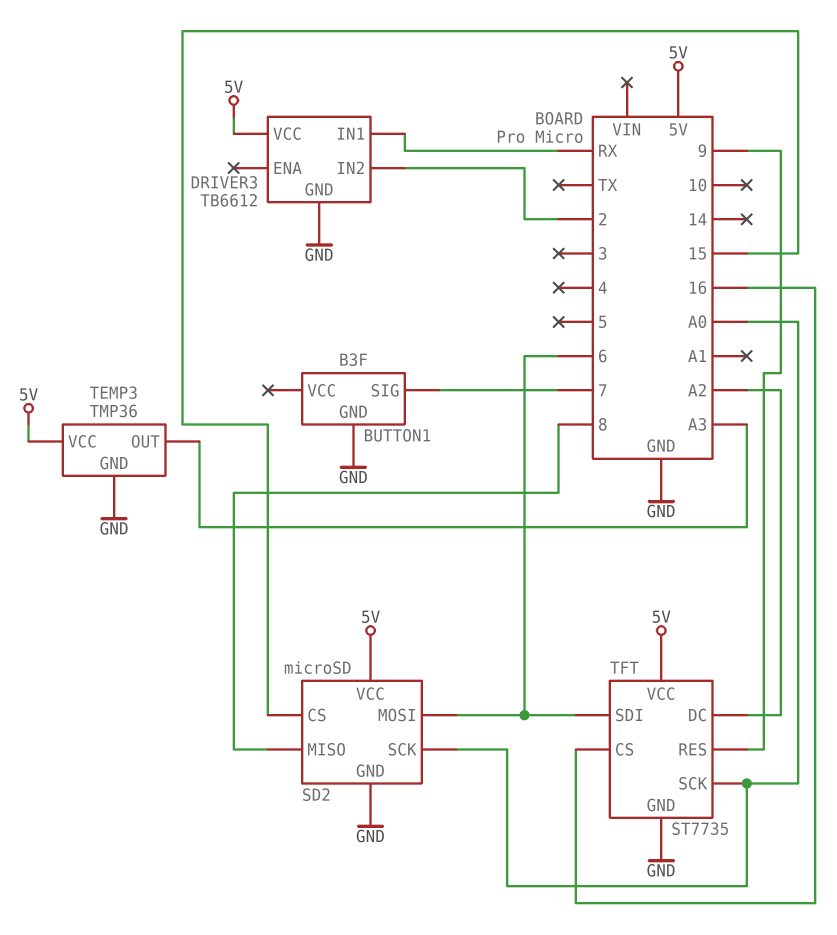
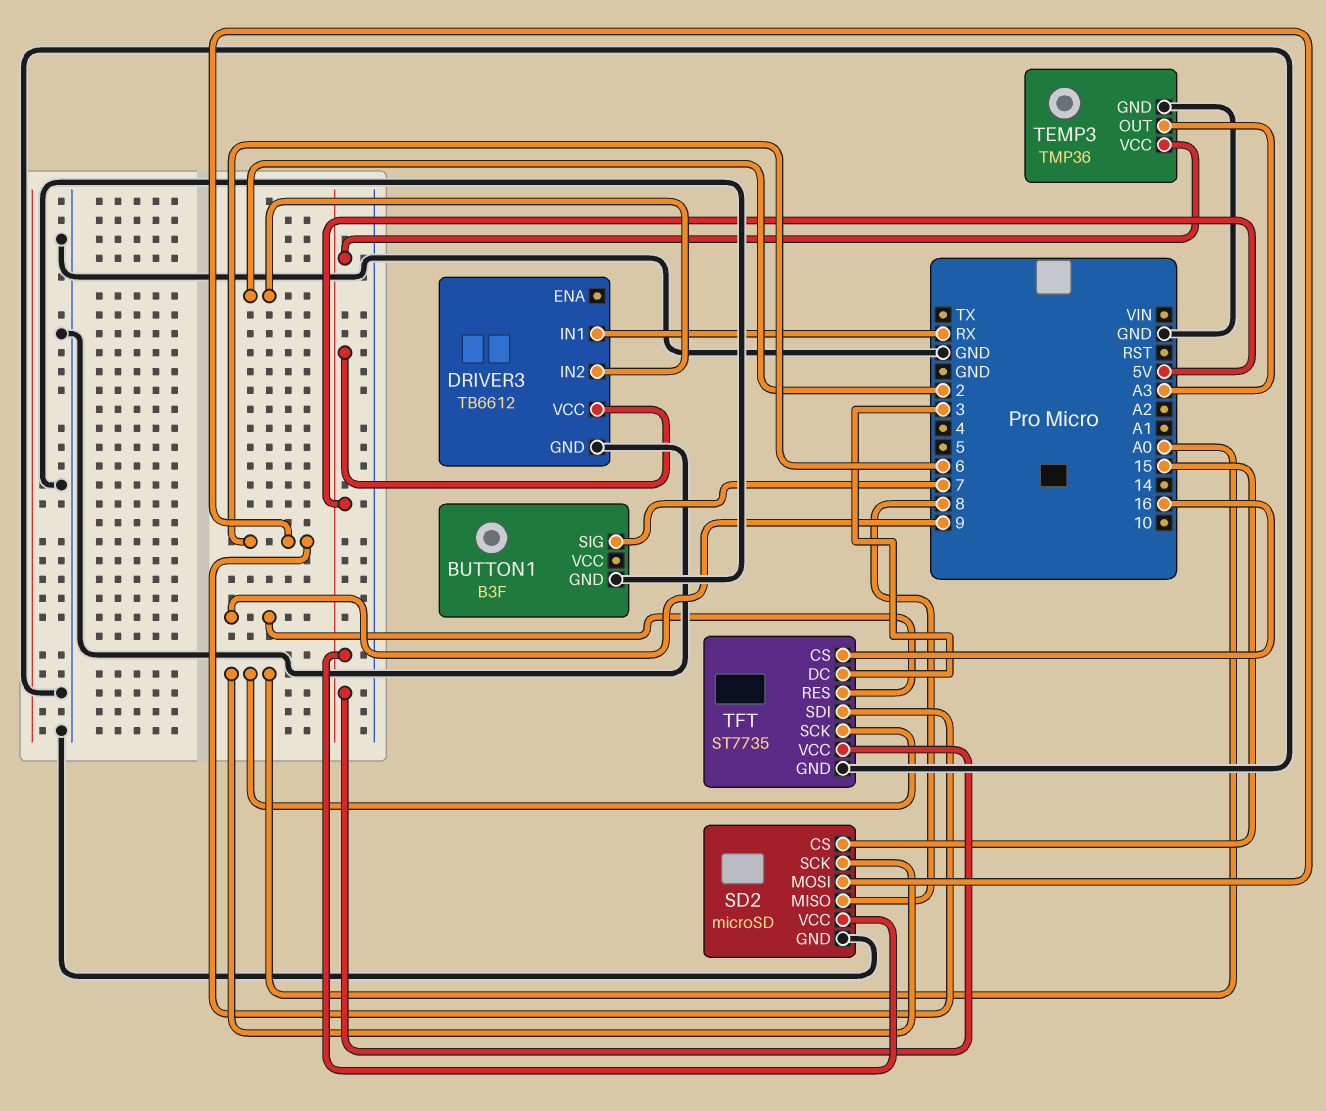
TFT pin DC: A2 -> 3

